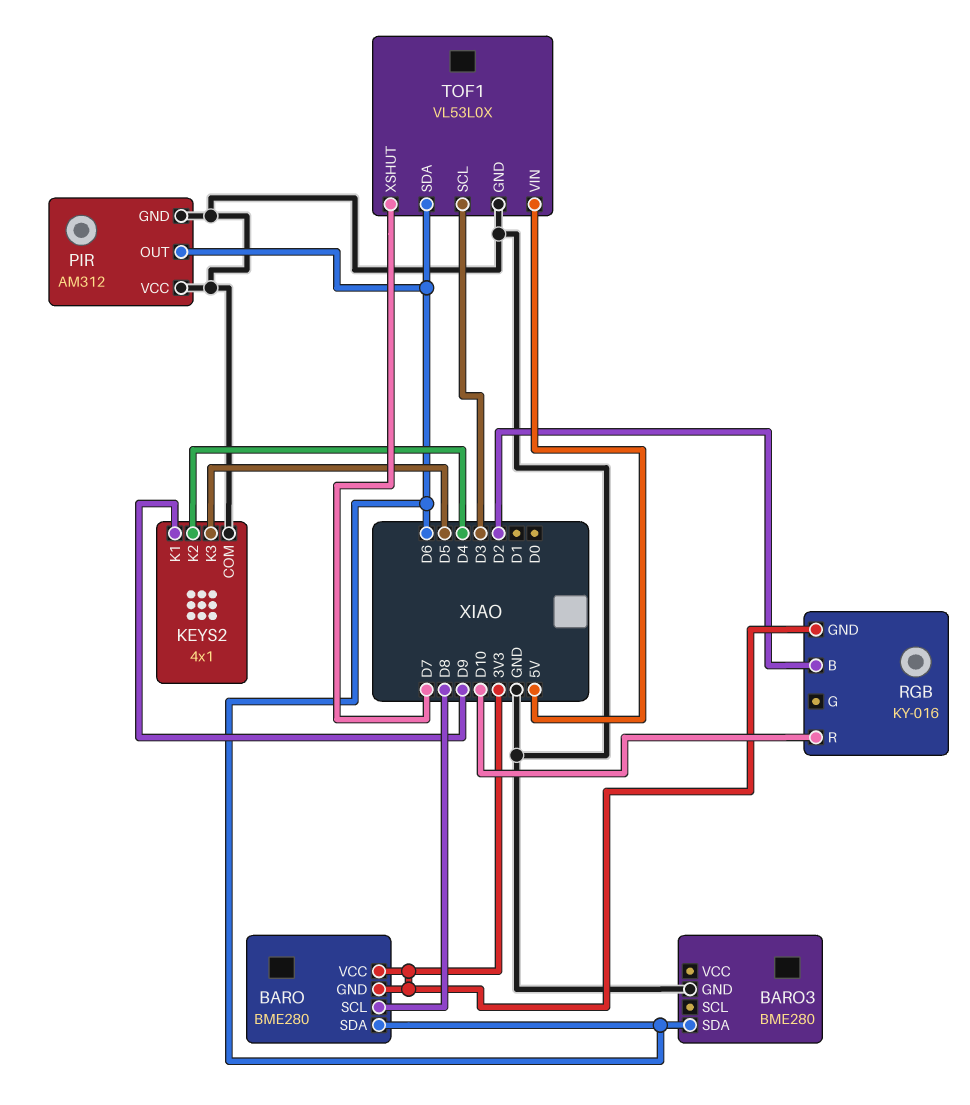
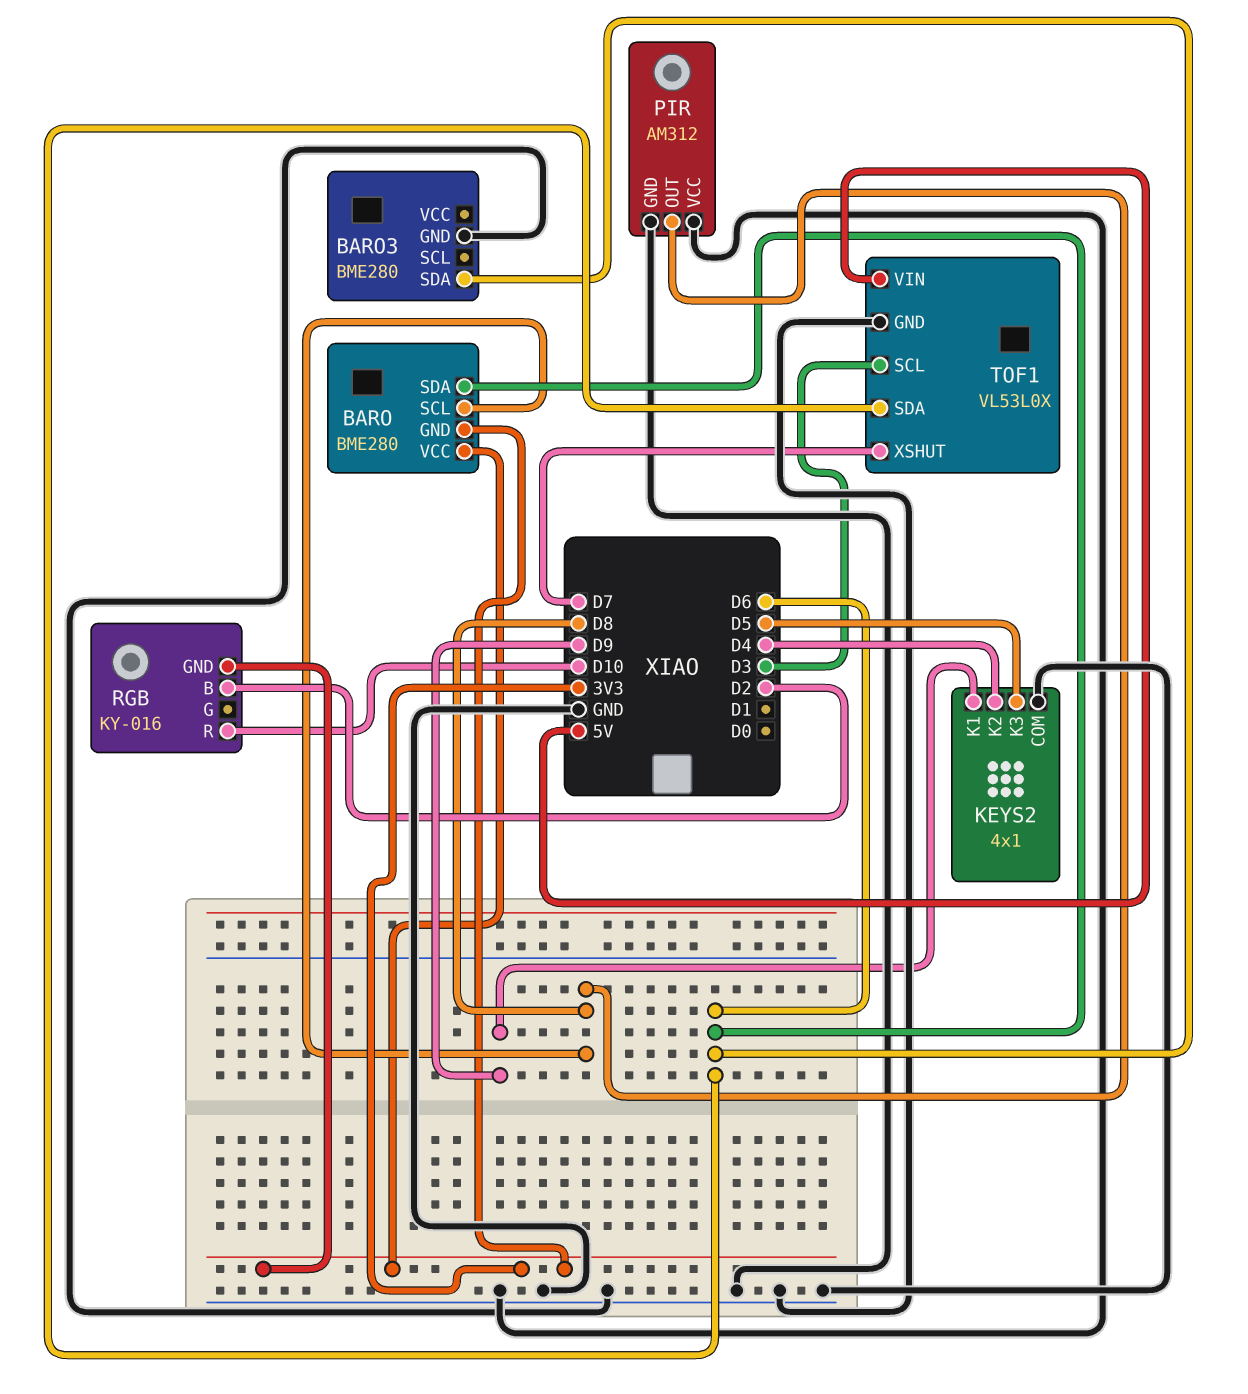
PIR pin OUT: D6 -> D8

